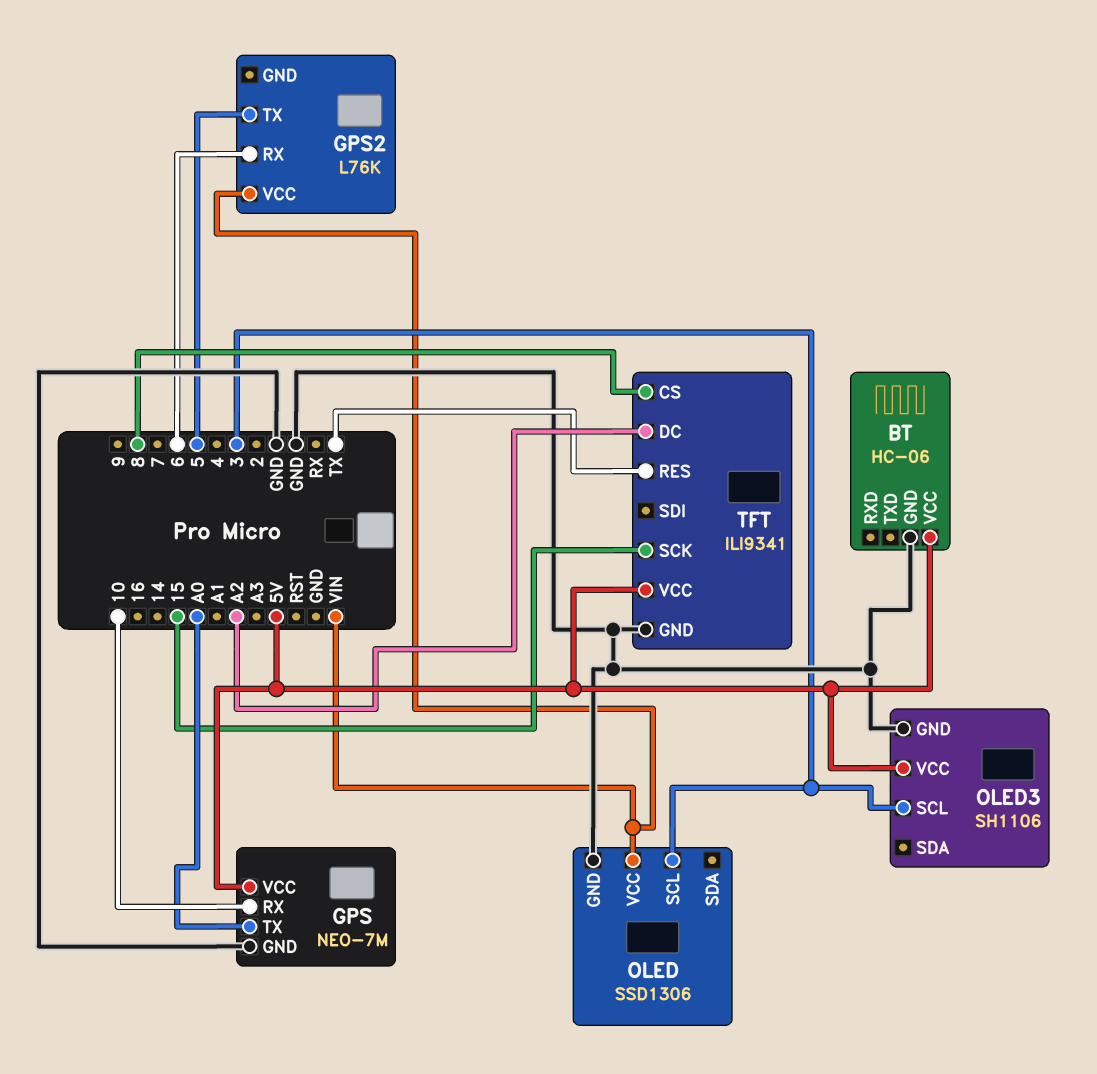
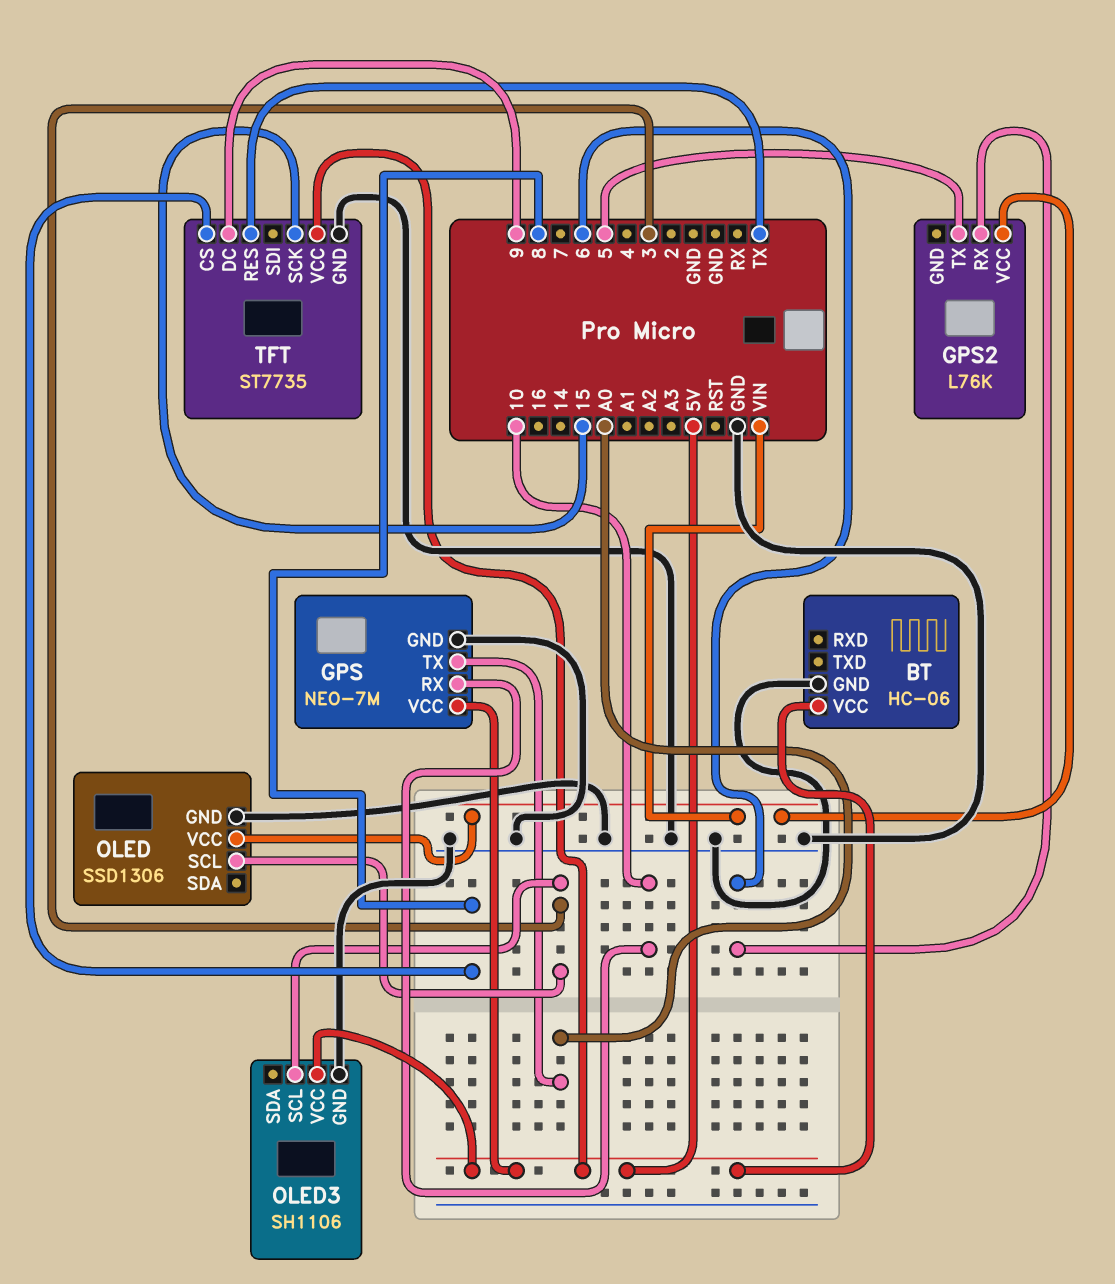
TFT: ILI9341 -> ST7735
TFT pin DC: A2 -> 9

